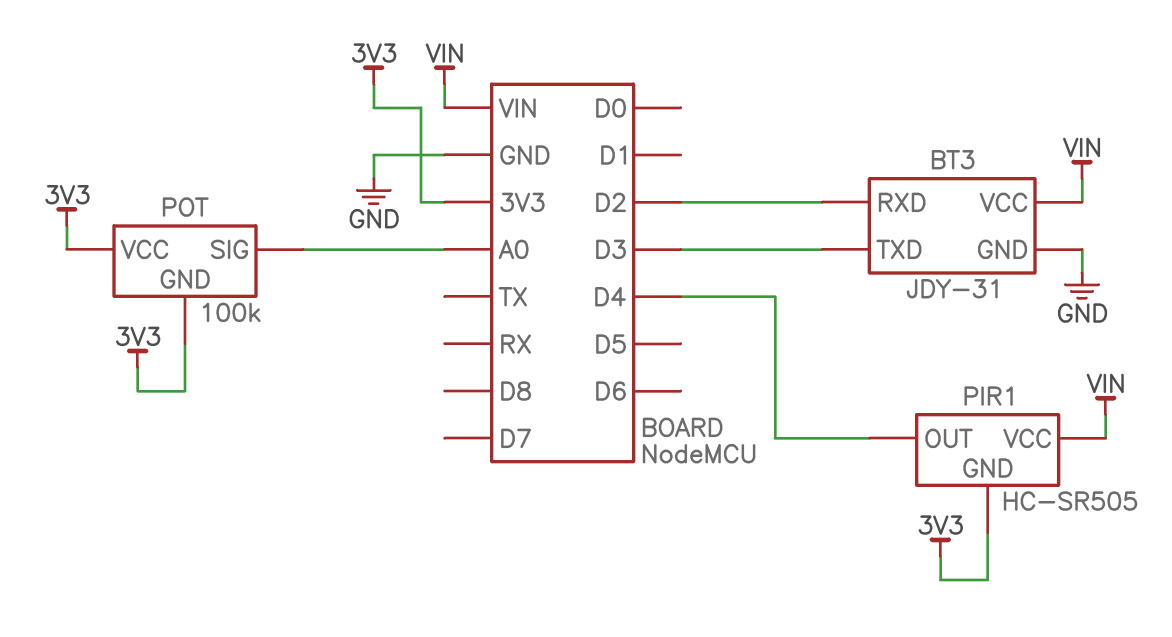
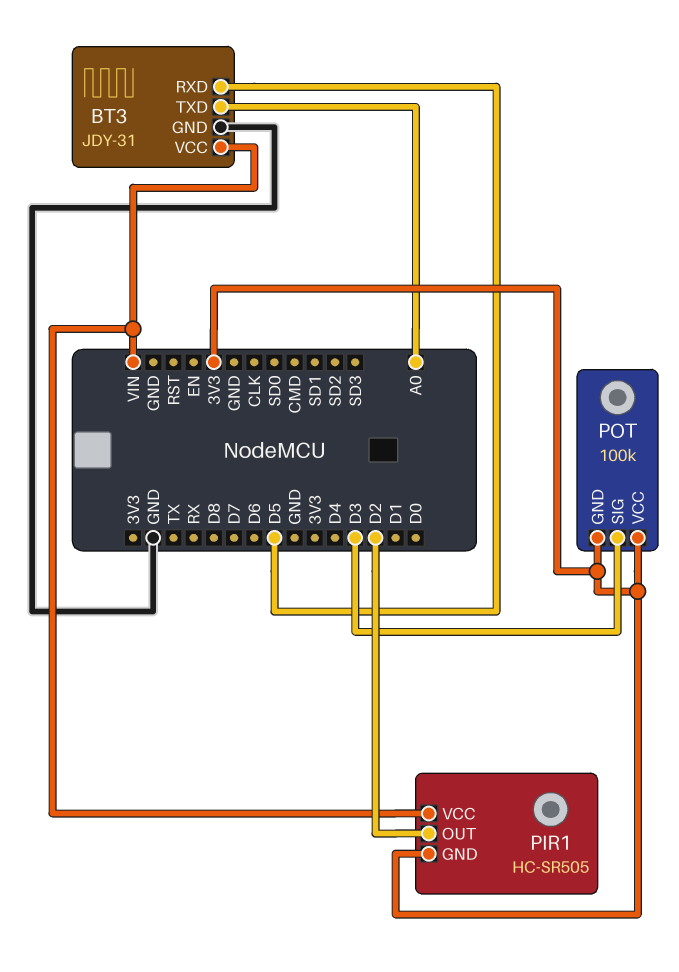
BT3 pin RXD: D2 -> D5
BT3 pin TXD: D3 -> A0
PIR1 pin OUT: D4 -> D2
POT pin SIG: A0 -> D3

